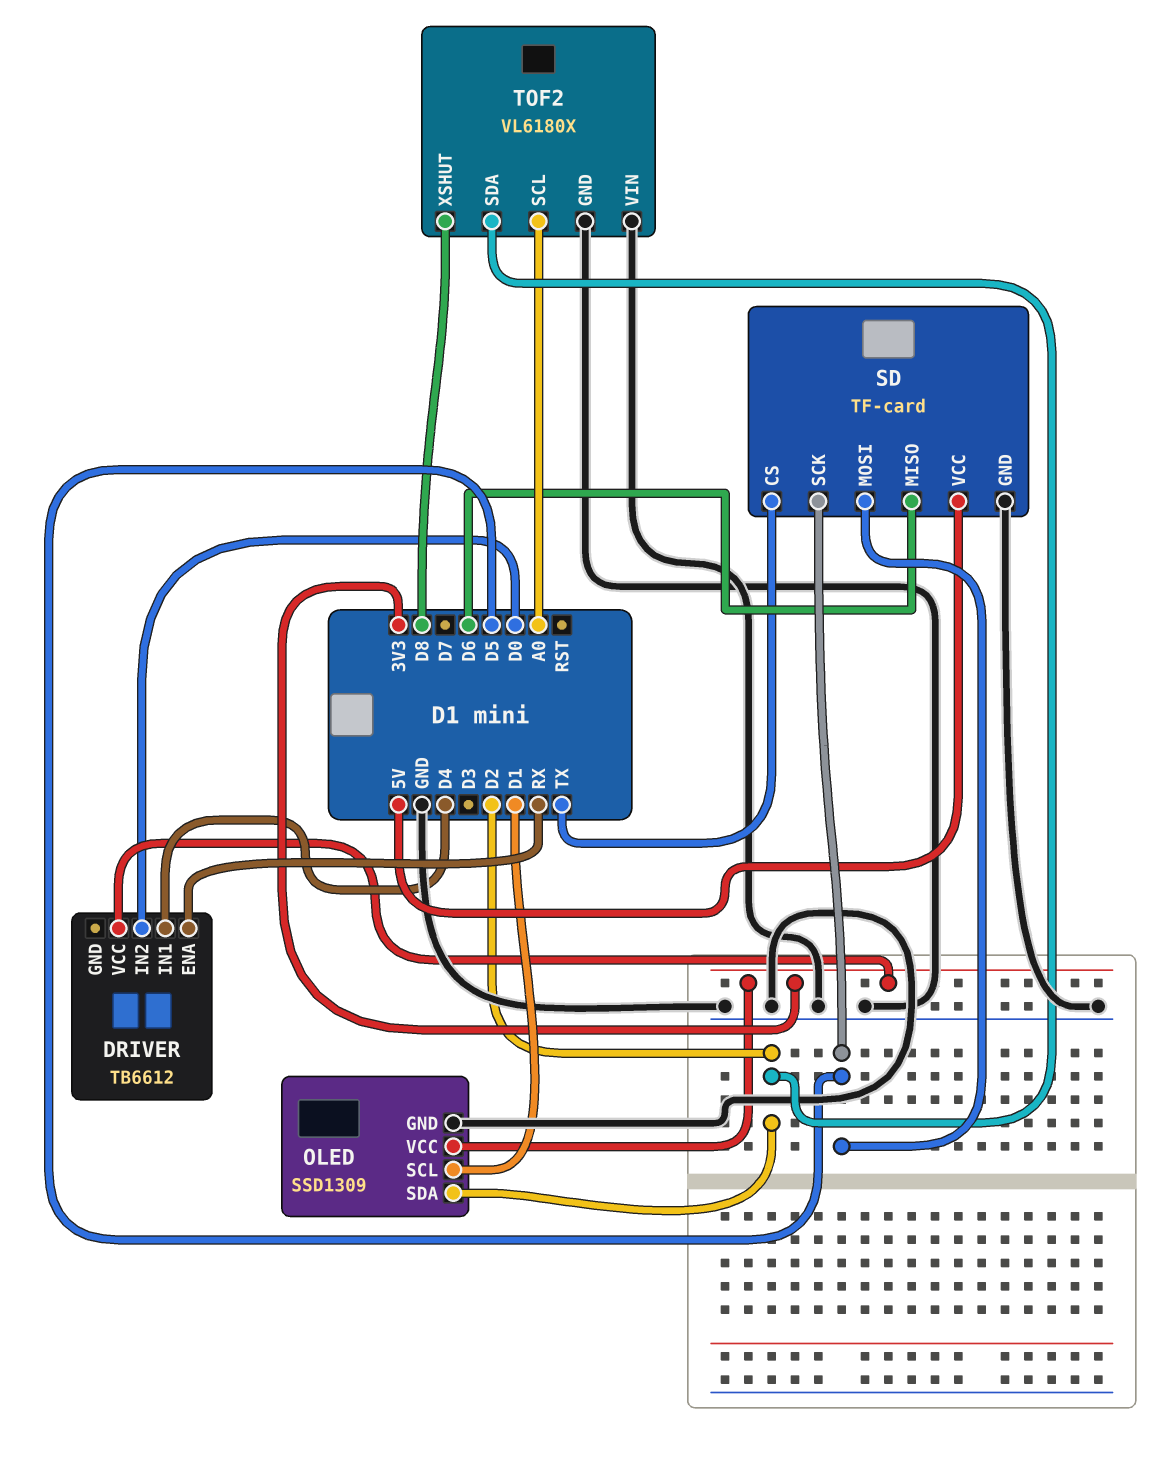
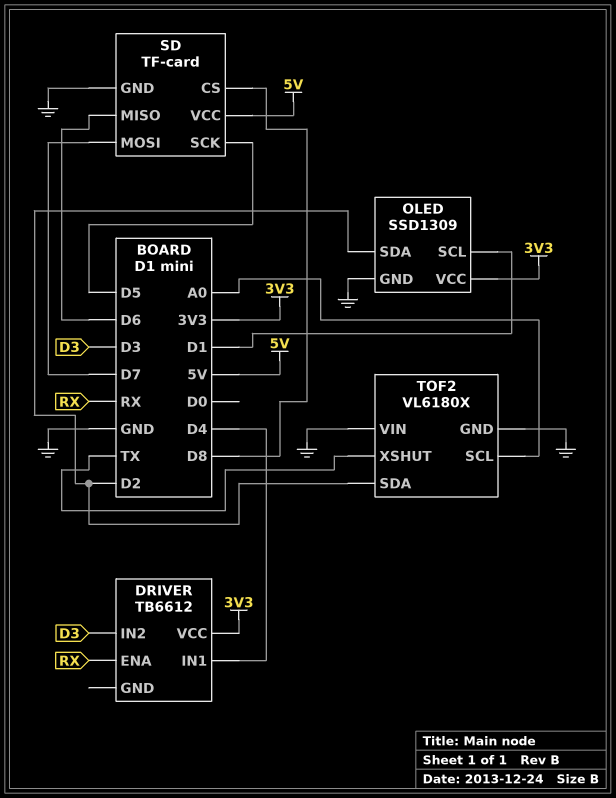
DRIVER pin IN2: D0 -> D3
SD pin CS: TX -> D8
SD pin MOSI: D5 -> D7
TOF2 pin XSHUT: D8 -> TX

